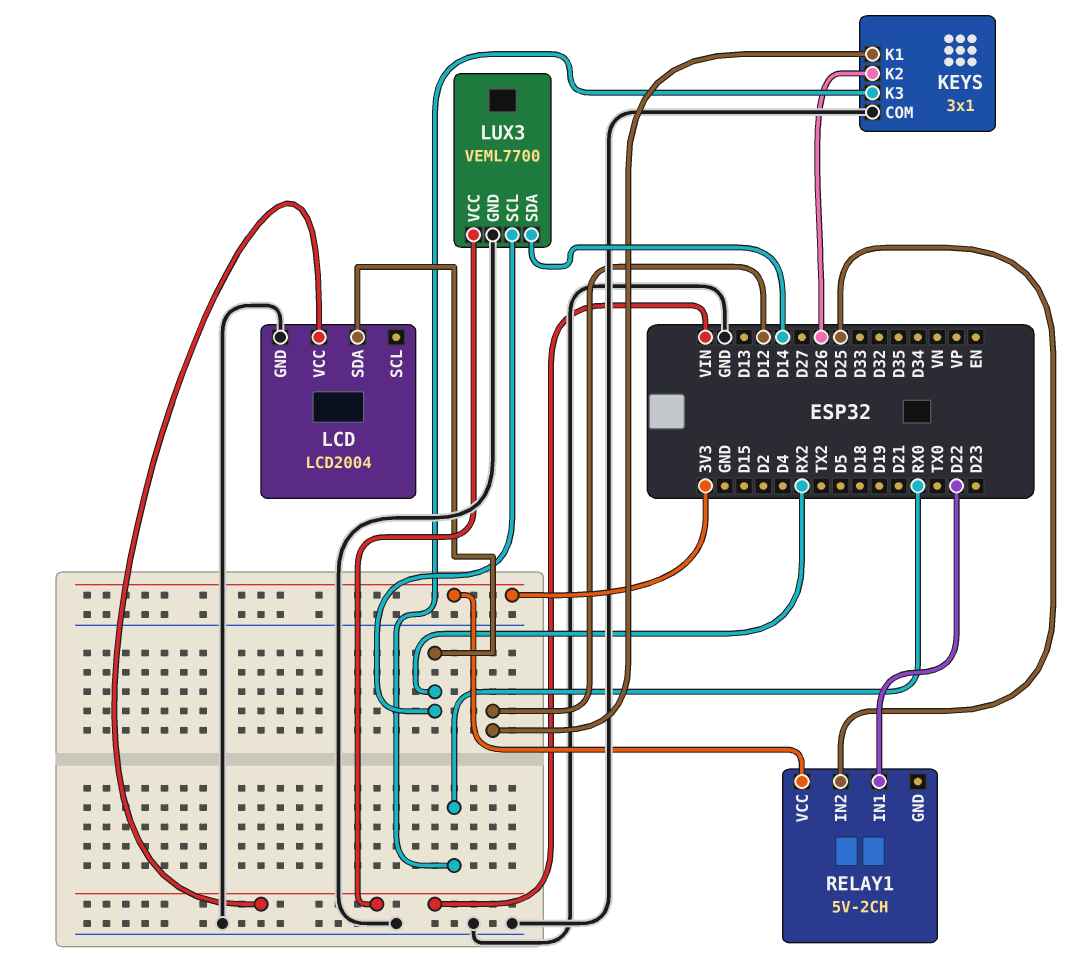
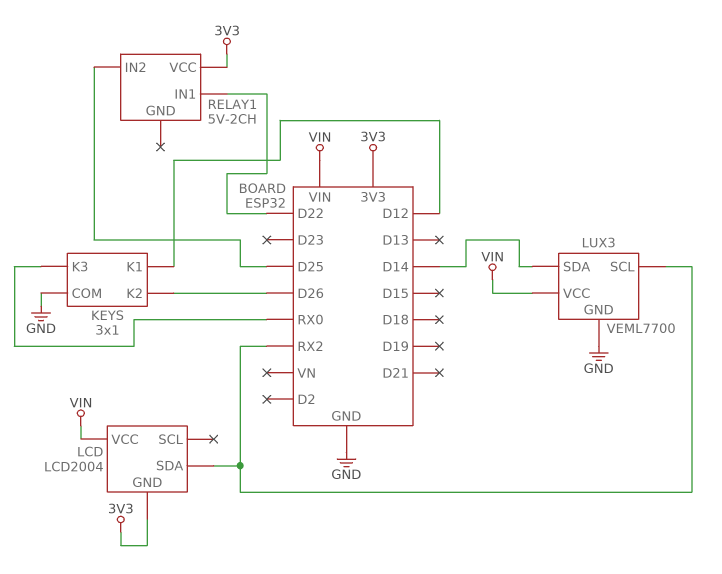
LCD pin GND: GND -> 3V3

